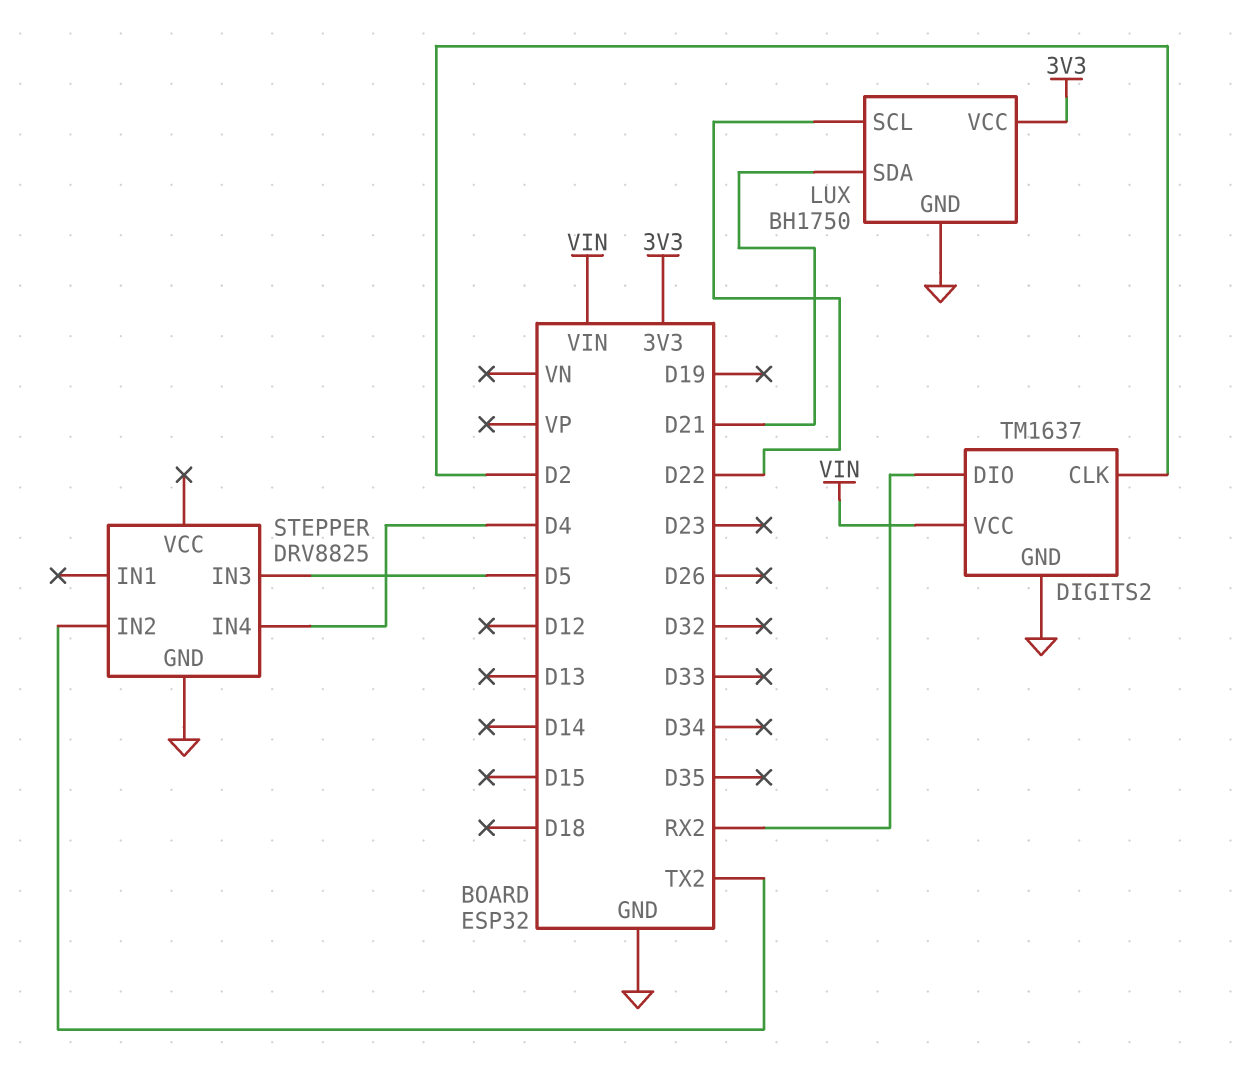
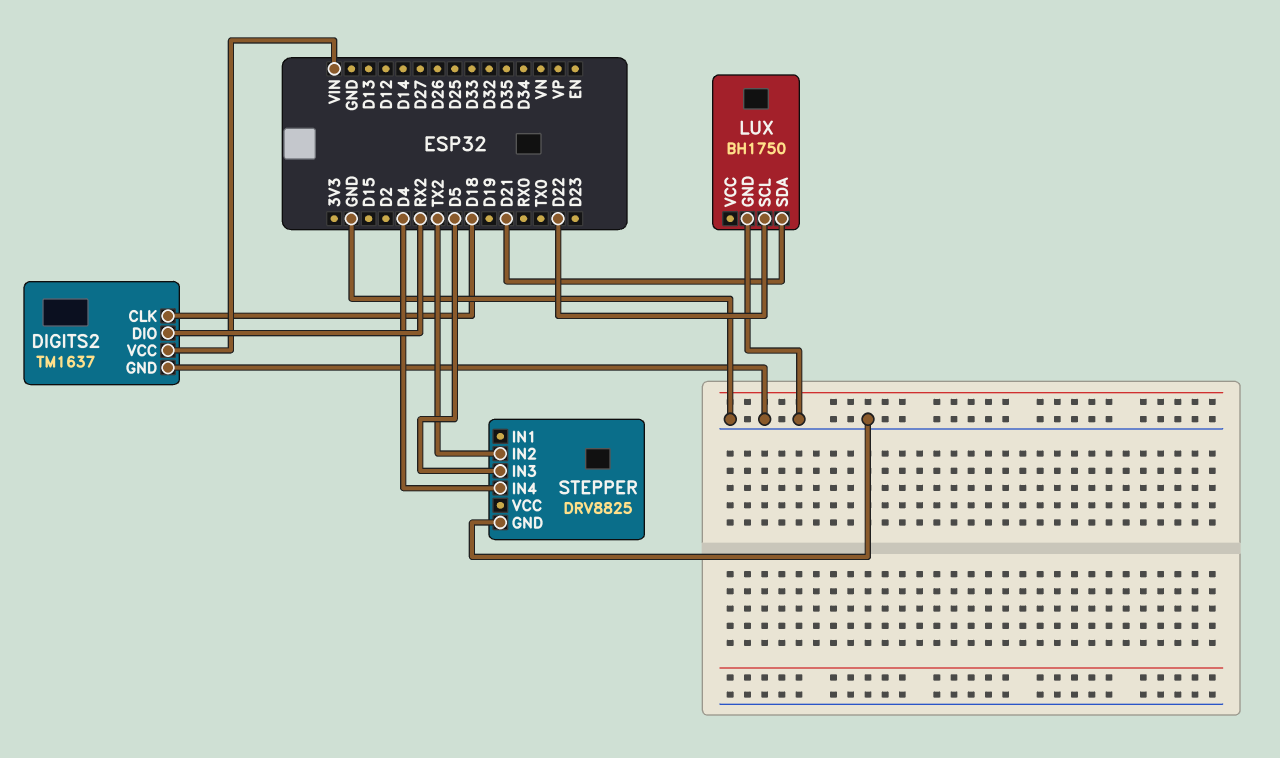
DIGITS2 pin CLK: D2 -> D18
LUX pin VCC: 3V3 -> none

